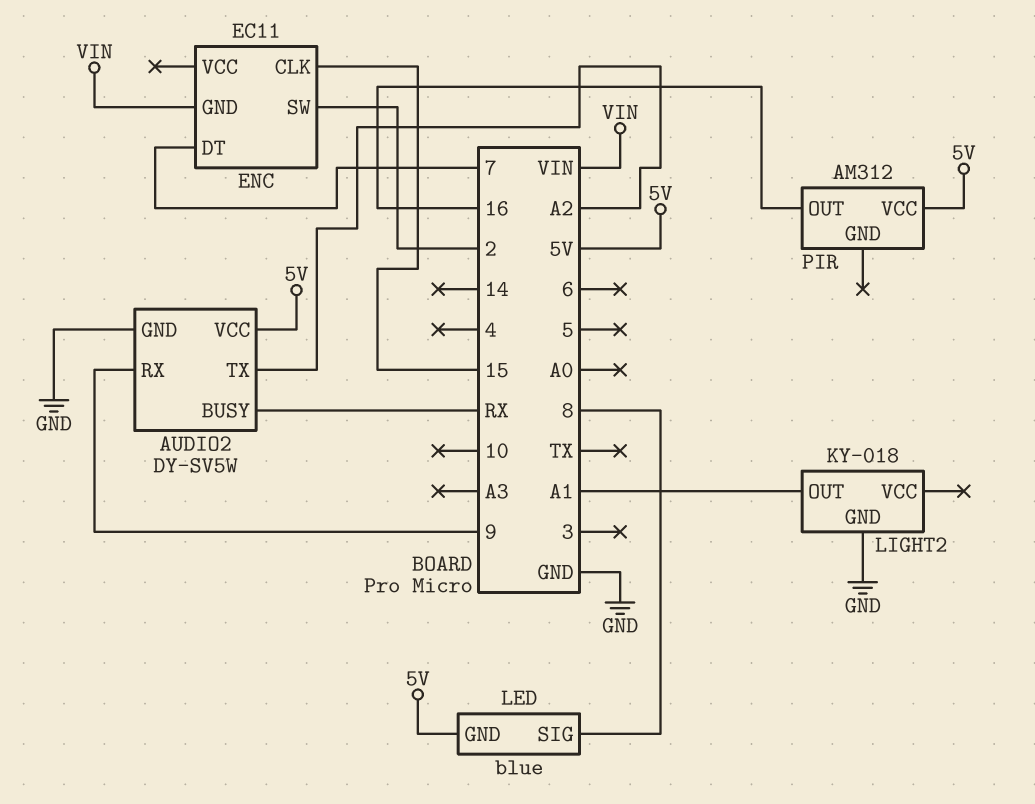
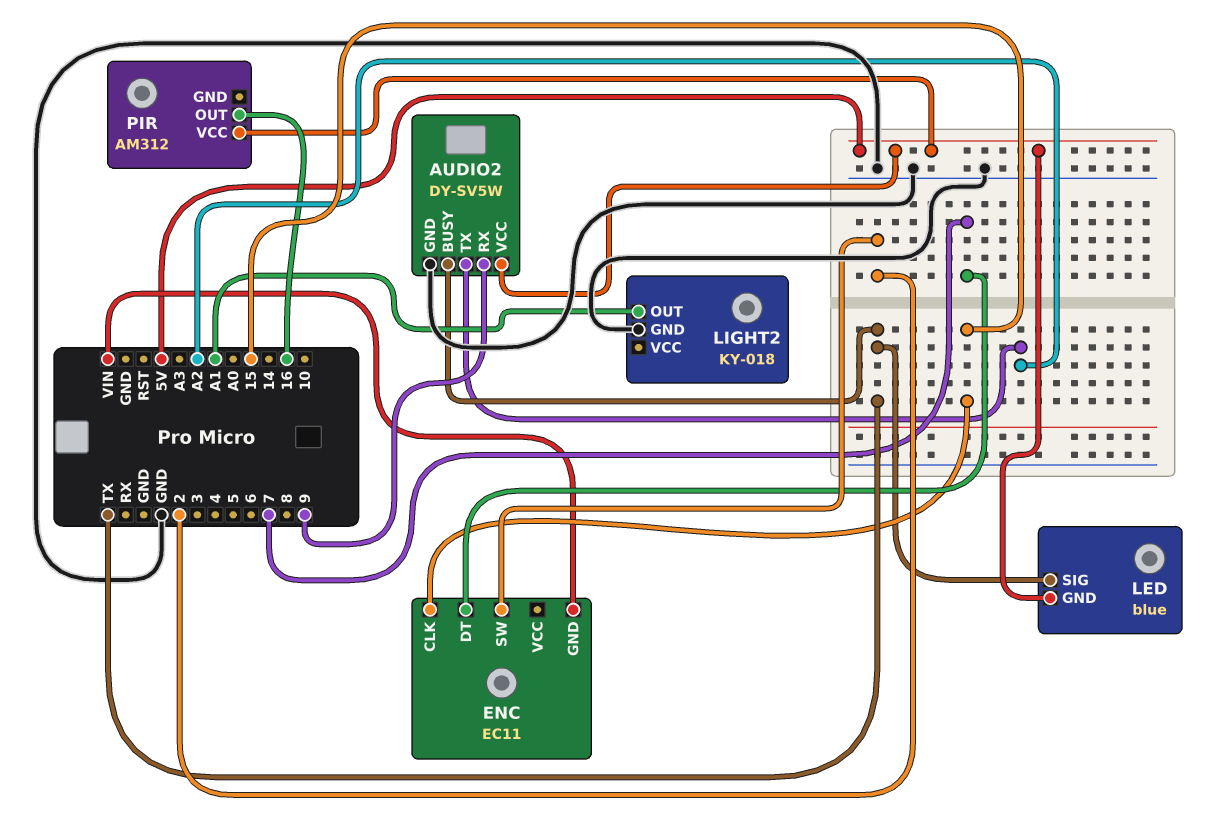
AUDIO2 pin BUSY: RX -> TX
LED pin SIG: 8 -> TX

